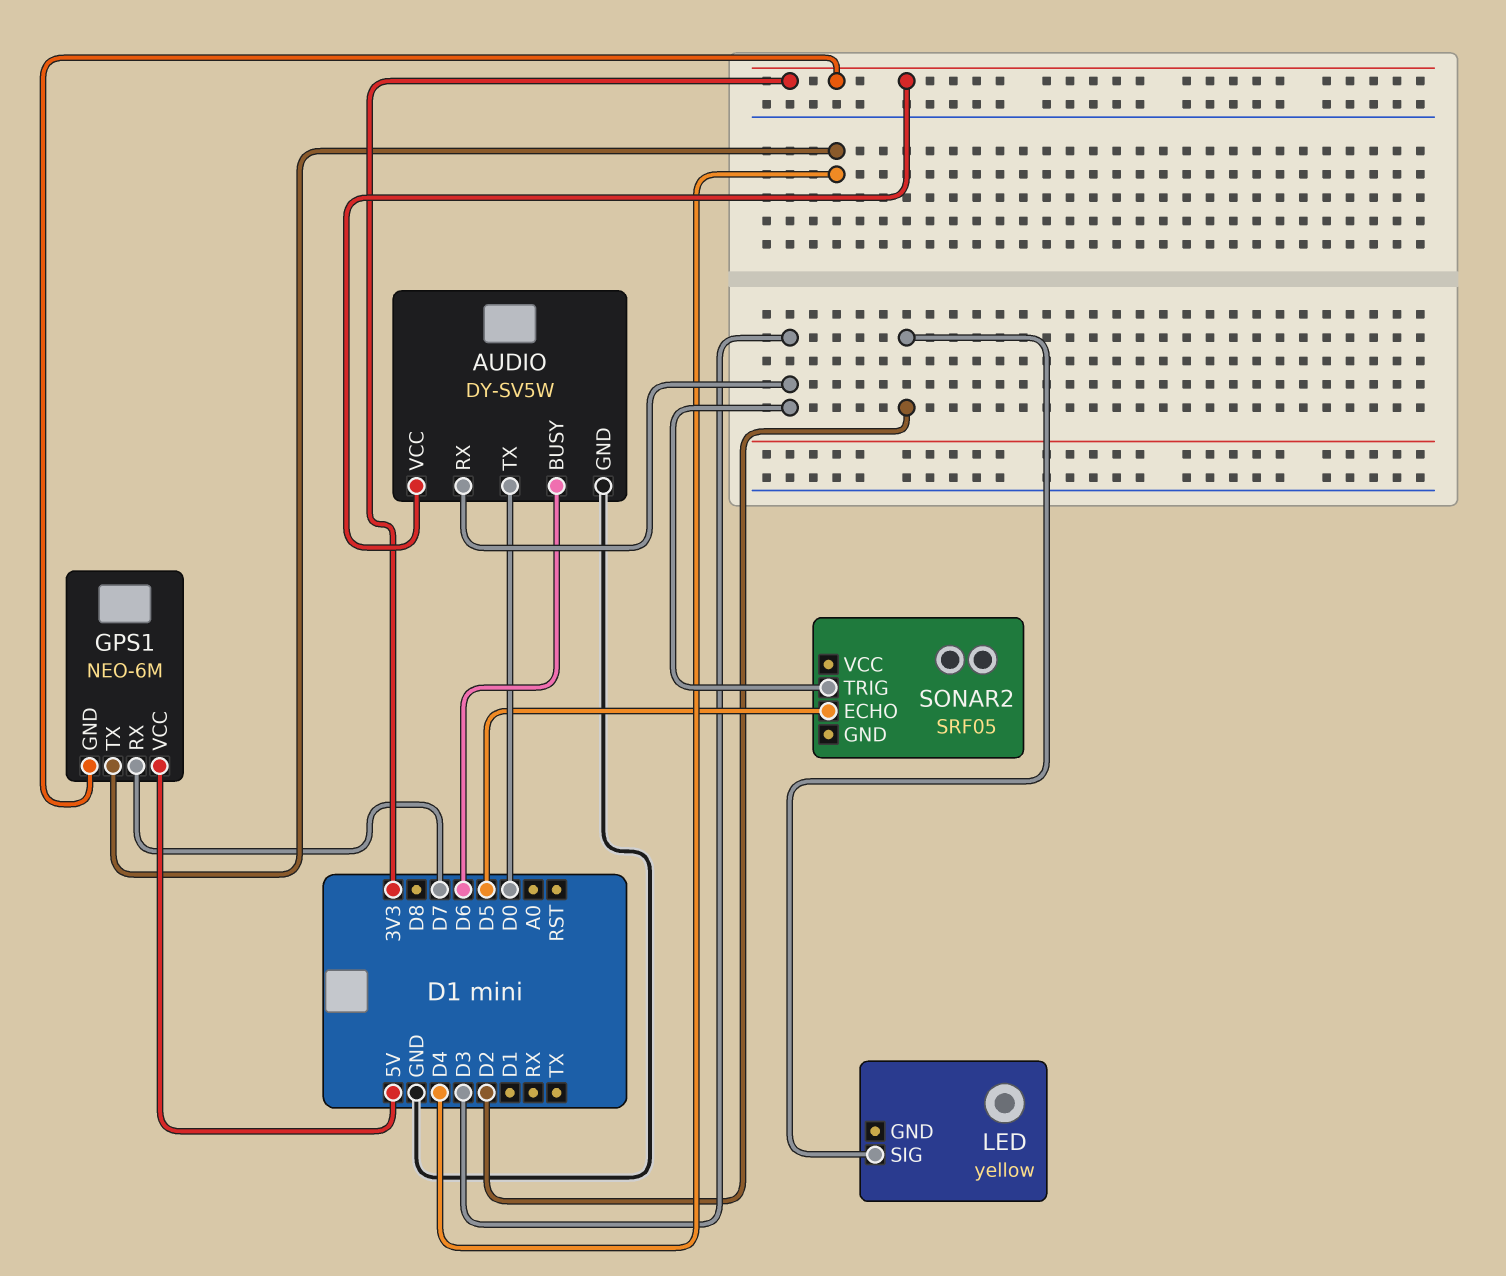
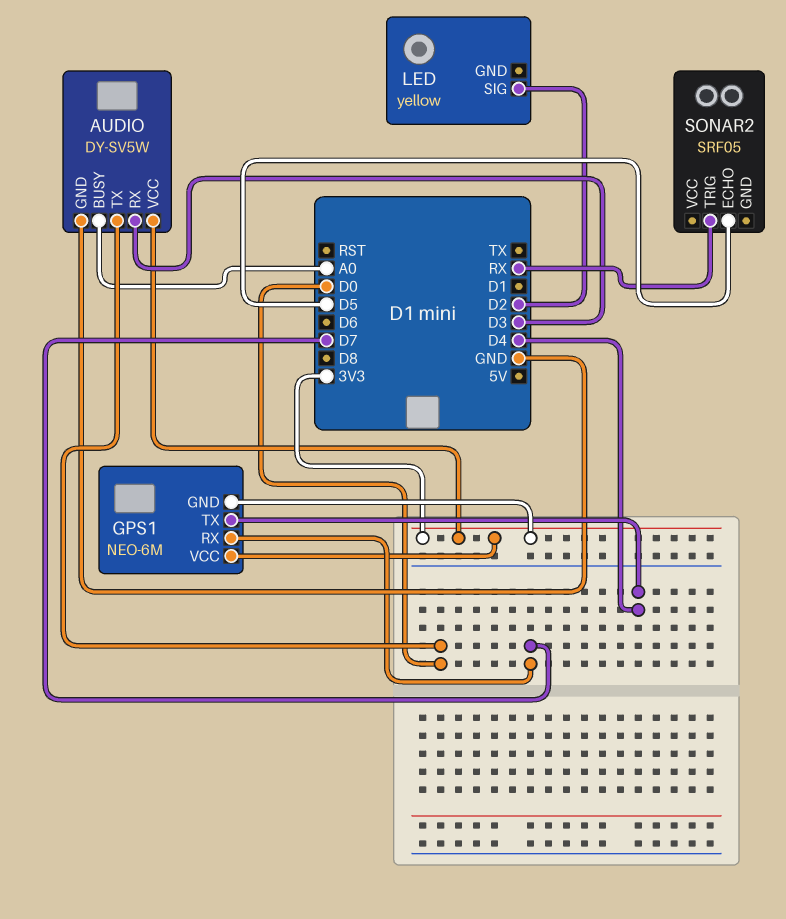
AUDIO pin BUSY: D6 -> A0
GPS1 pin VCC: 5V -> 3V3
SONAR2 pin TRIG: D3 -> RX

